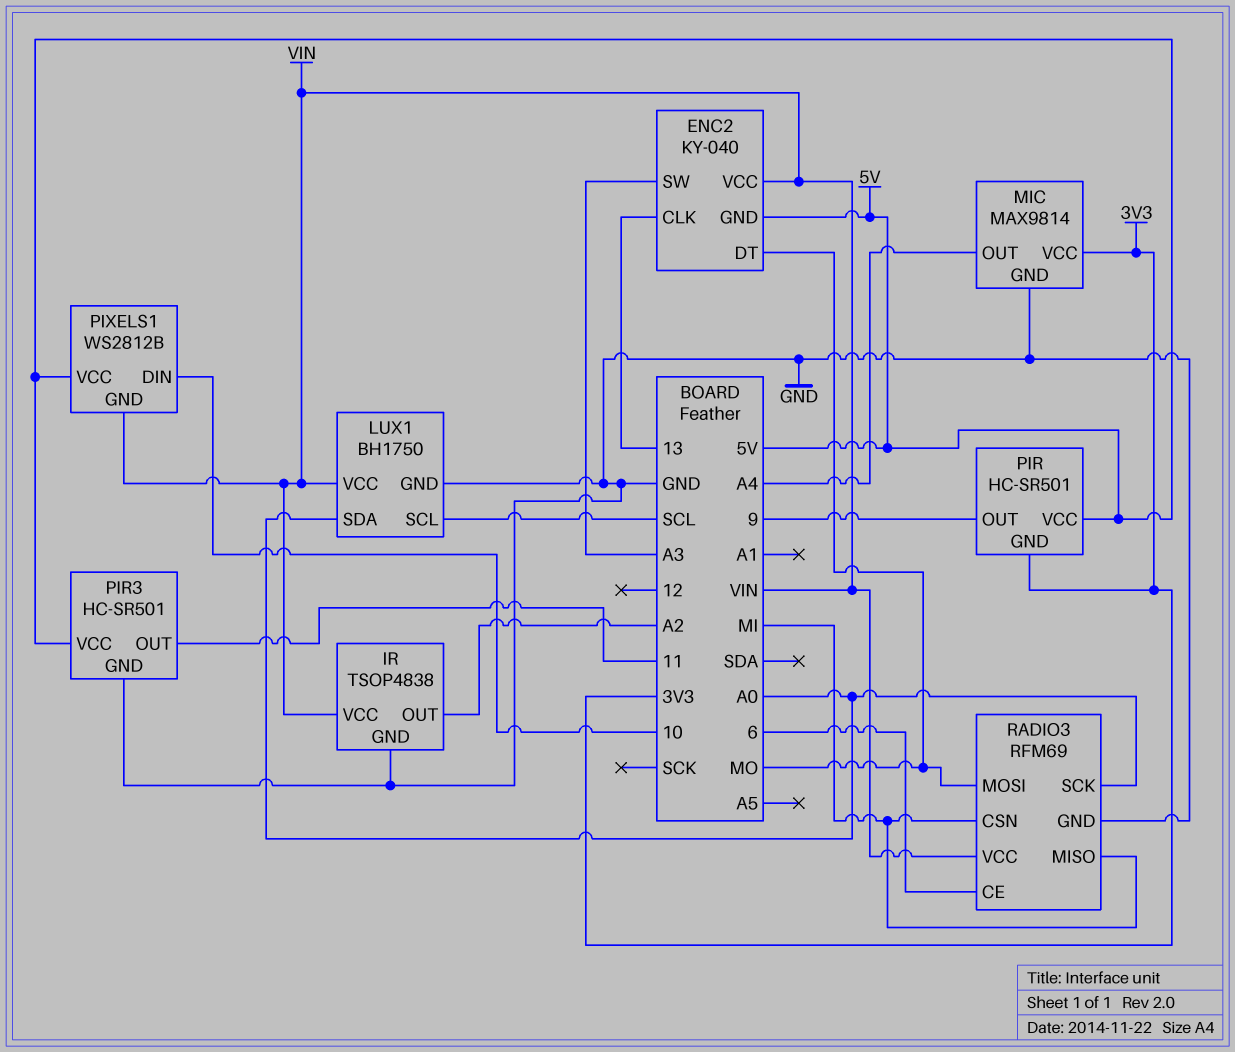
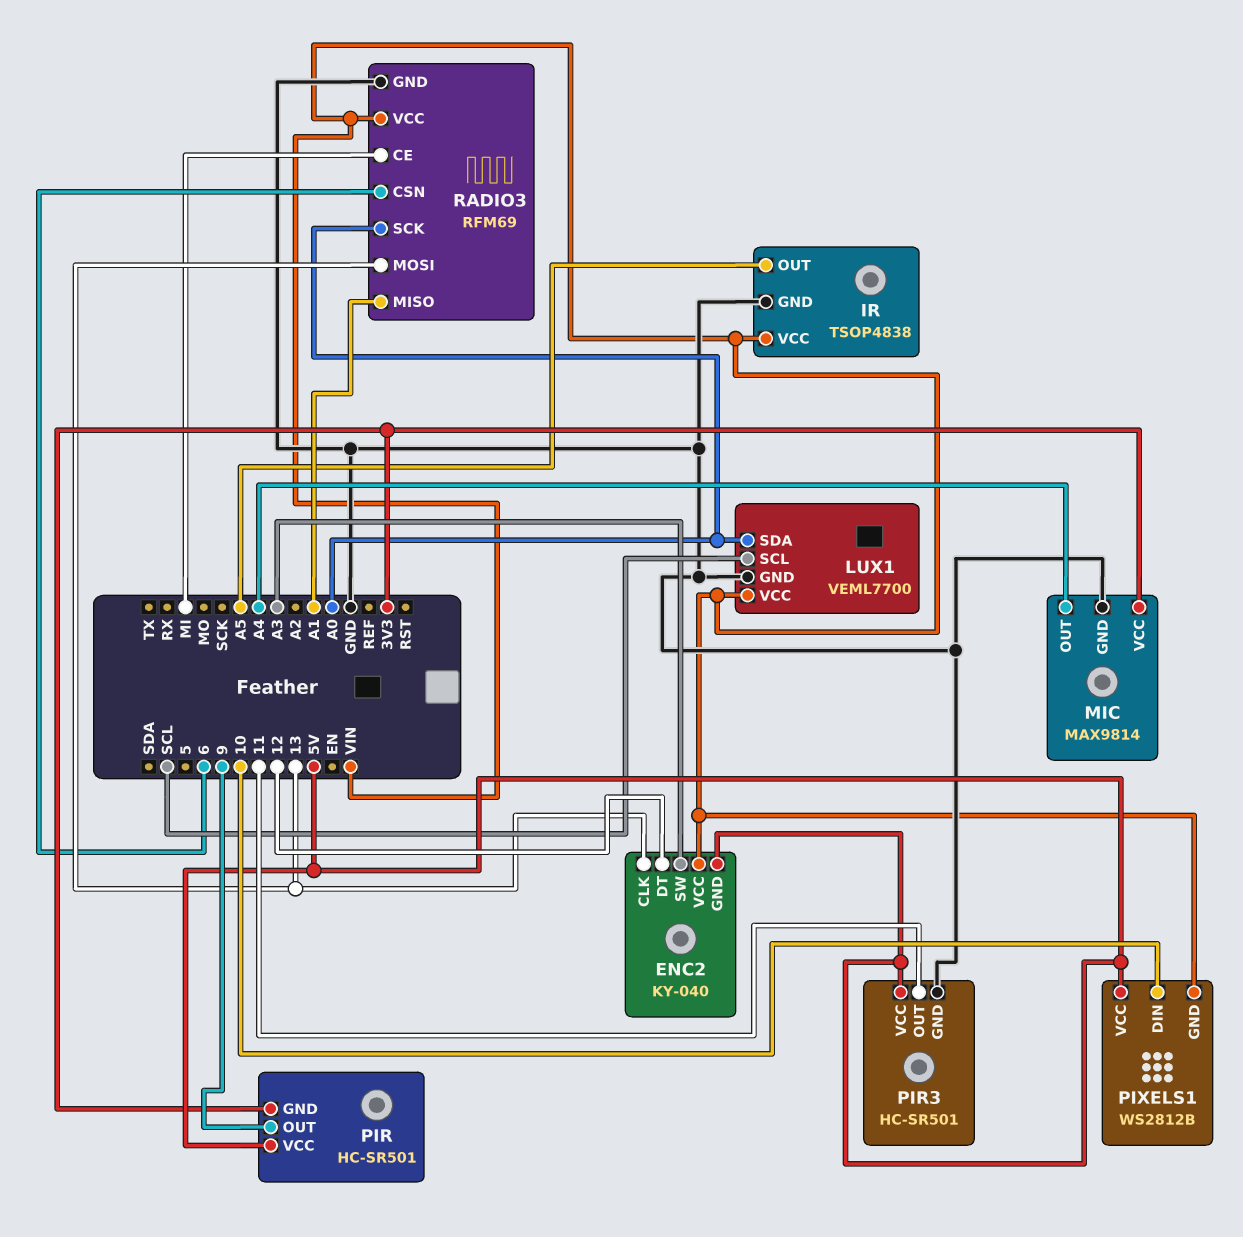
ENC2 pin DT: MO -> 12
IR pin OUT: A2 -> A5
LUX1: BH1750 -> VEML7700
RADIO3 pin CE: 6 -> MI
RADIO3 pin CSN: MI -> 6
RADIO3 pin MISO: MI -> A1
RADIO3 pin MOSI: MO -> 13

